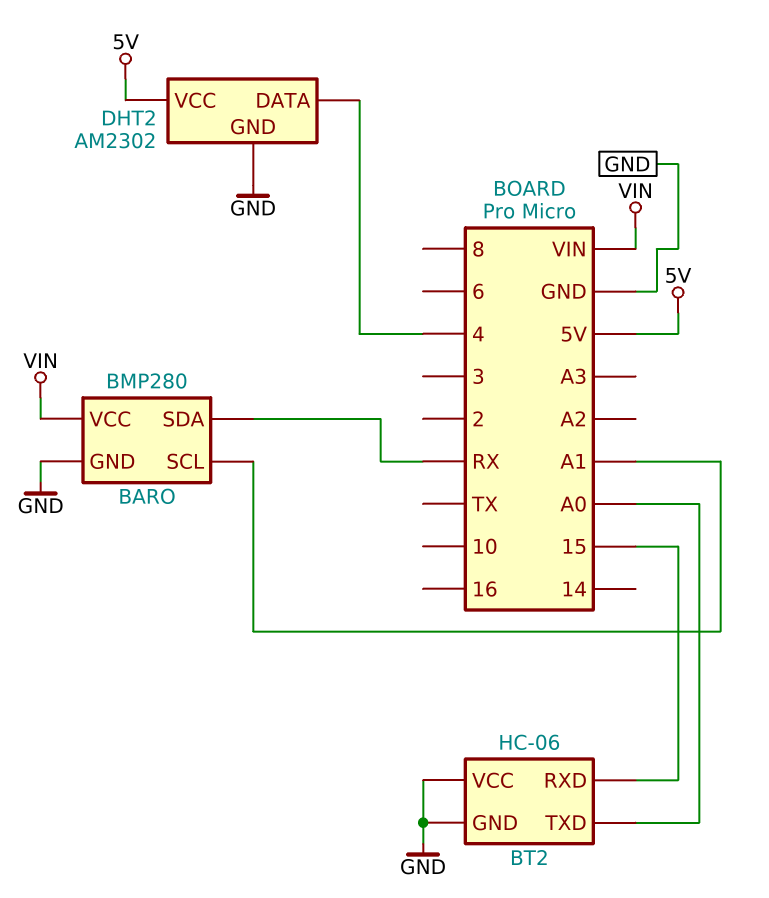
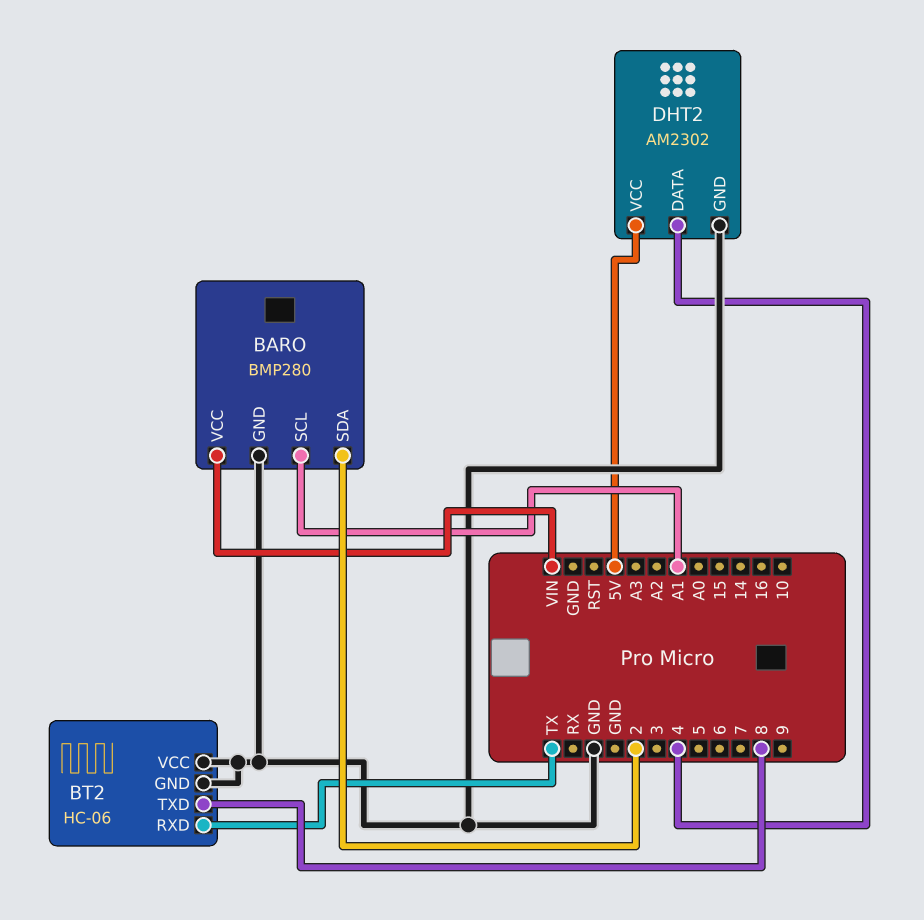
BARO pin SDA: RX -> 2
BT2 pin RXD: 15 -> TX
BT2 pin TXD: A0 -> 8

